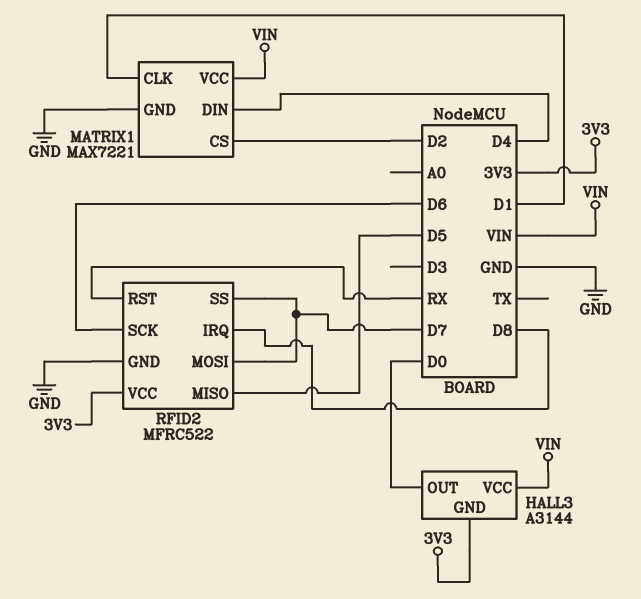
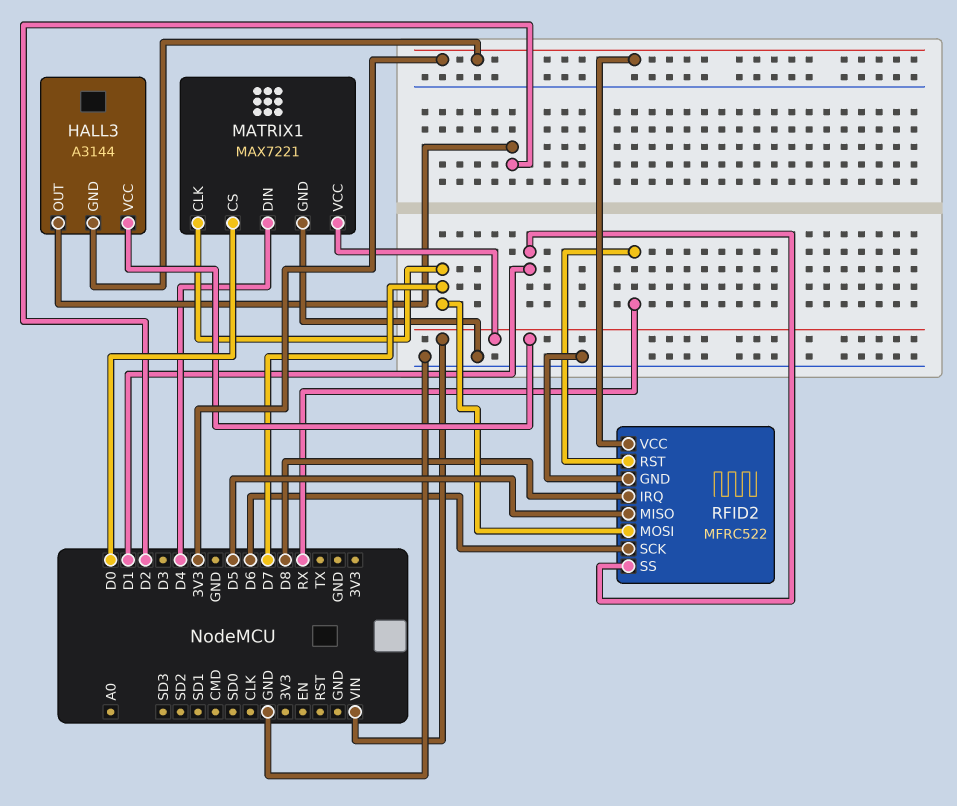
HALL3 pin OUT: D0 -> D2
MATRIX1 pin CLK: D1 -> D7
MATRIX1 pin CS: D2 -> D0
RFID2 pin SS: D7 -> D1

